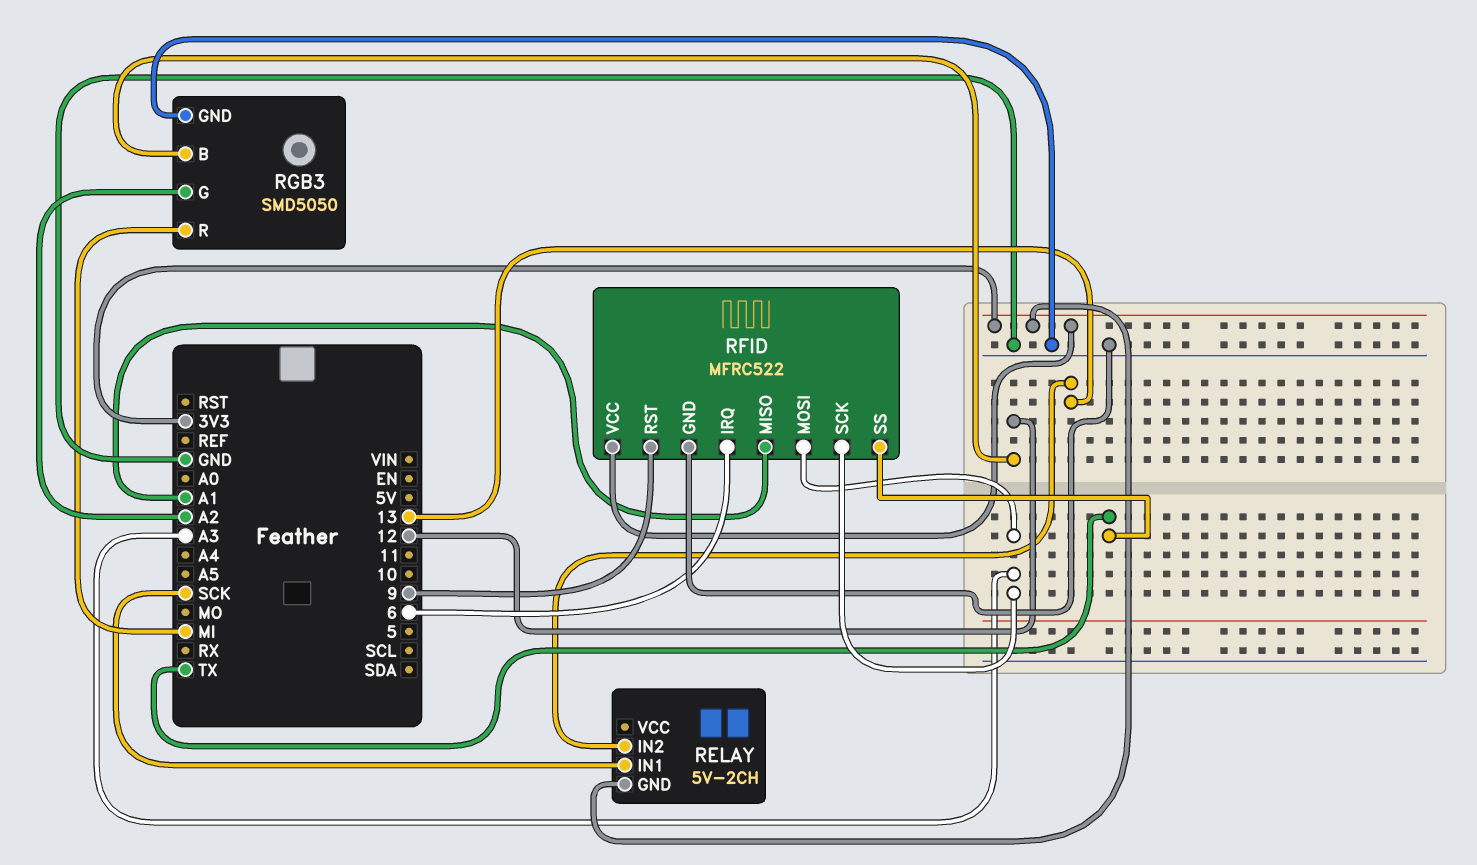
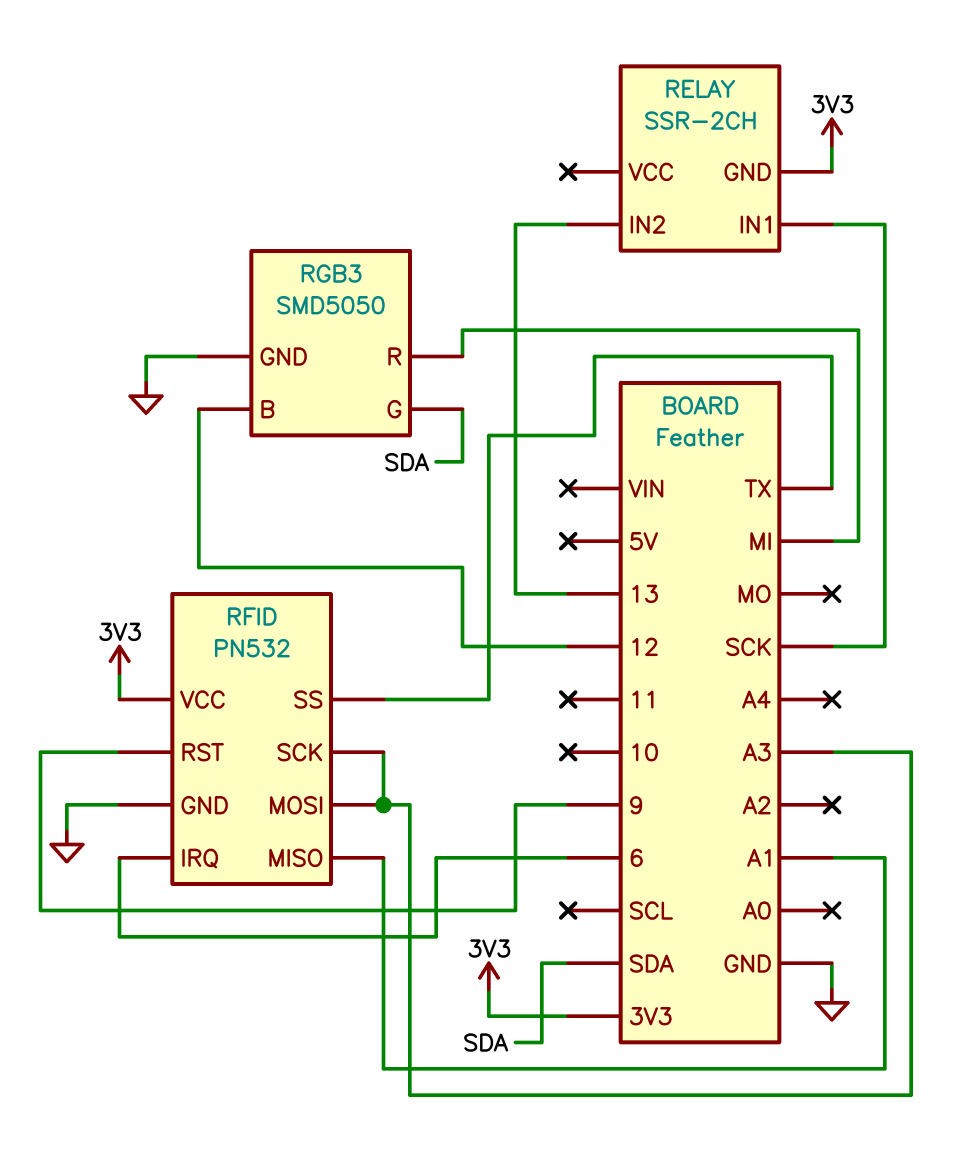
RELAY: 5V-2CH -> SSR-2CH
RFID: MFRC522 -> PN532
RGB3 pin G: A2 -> SDA

